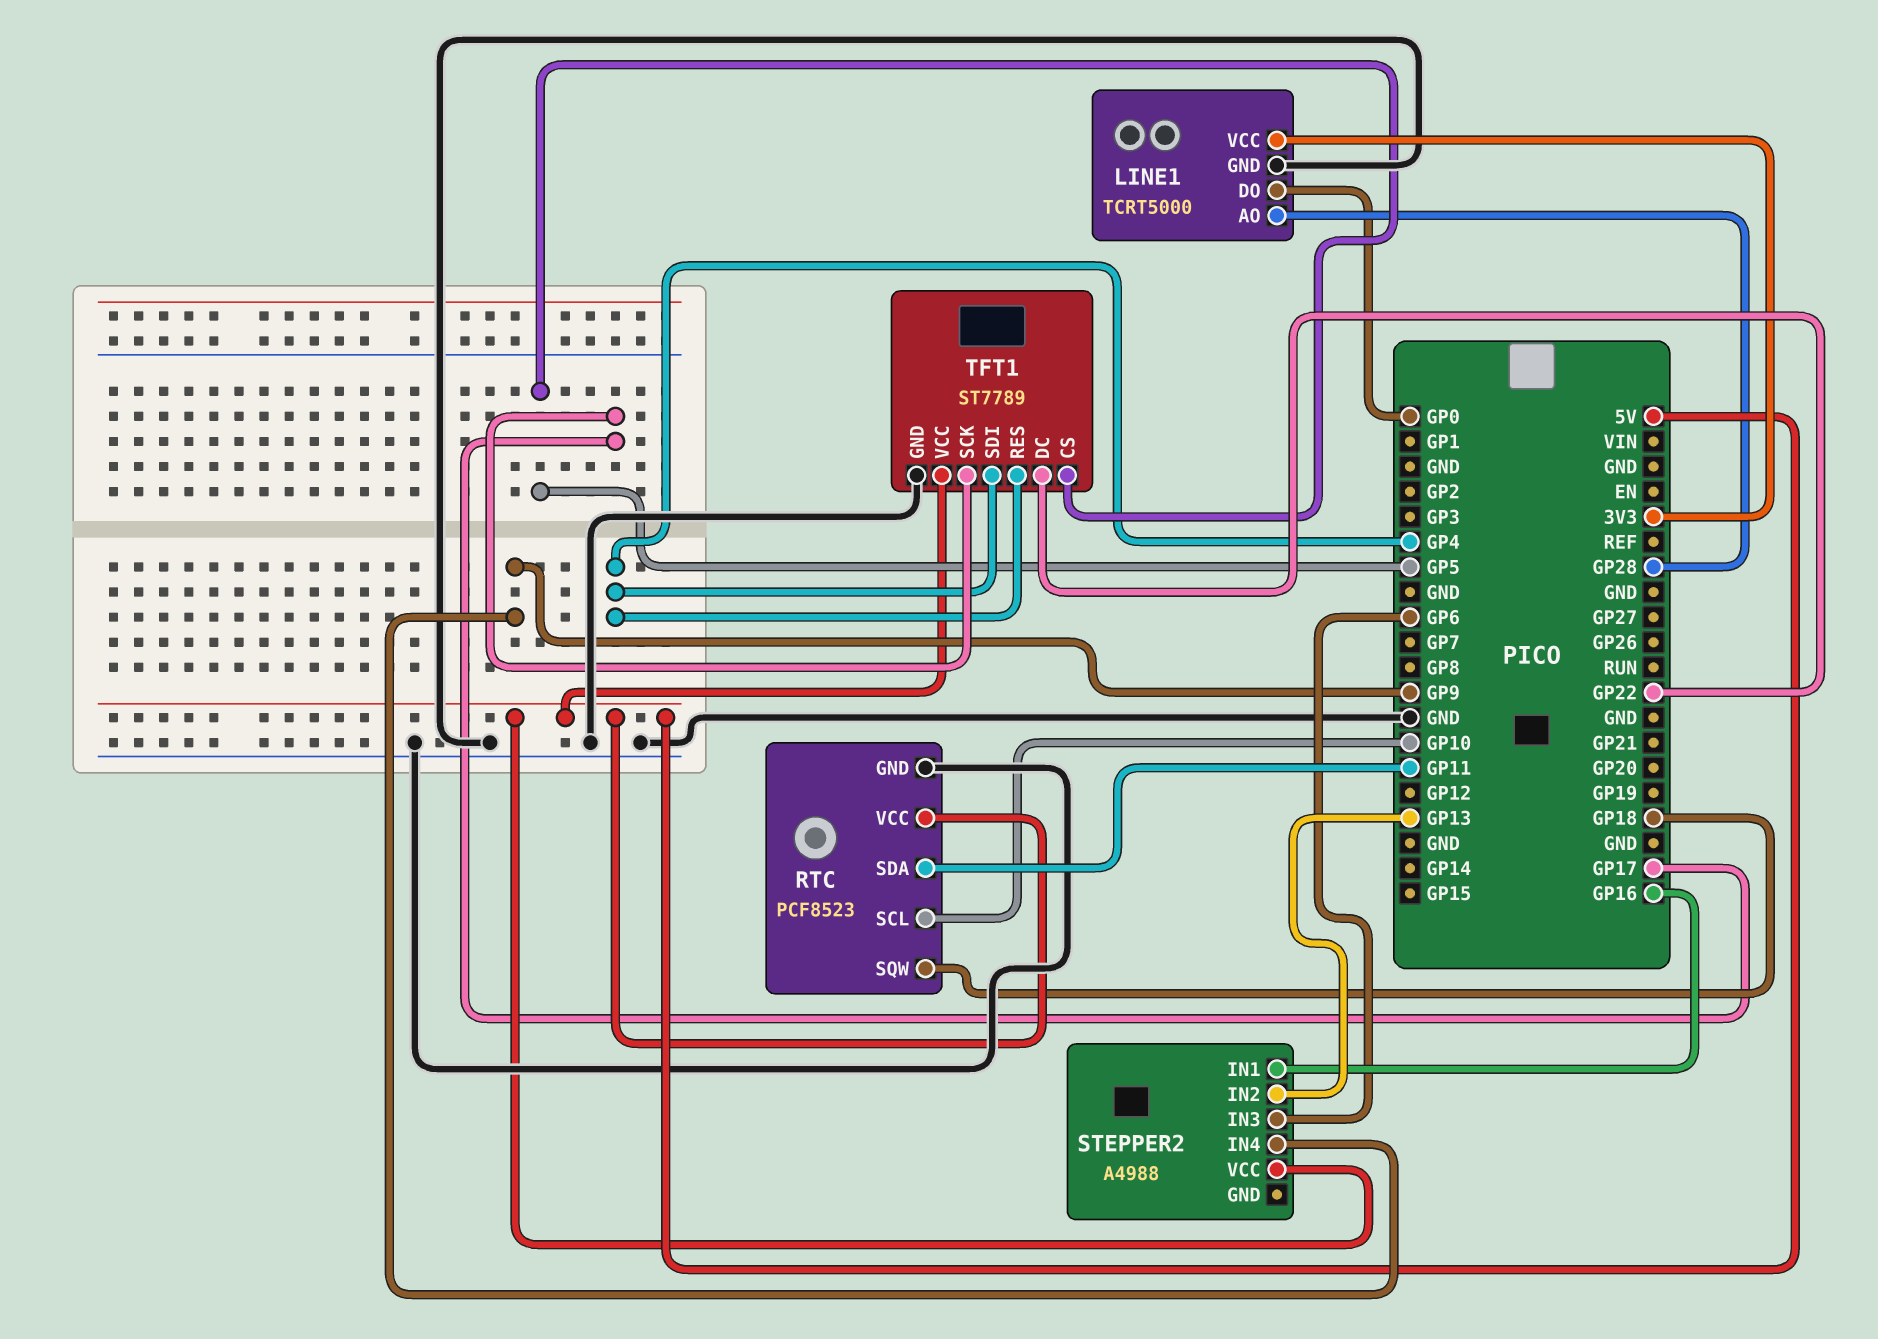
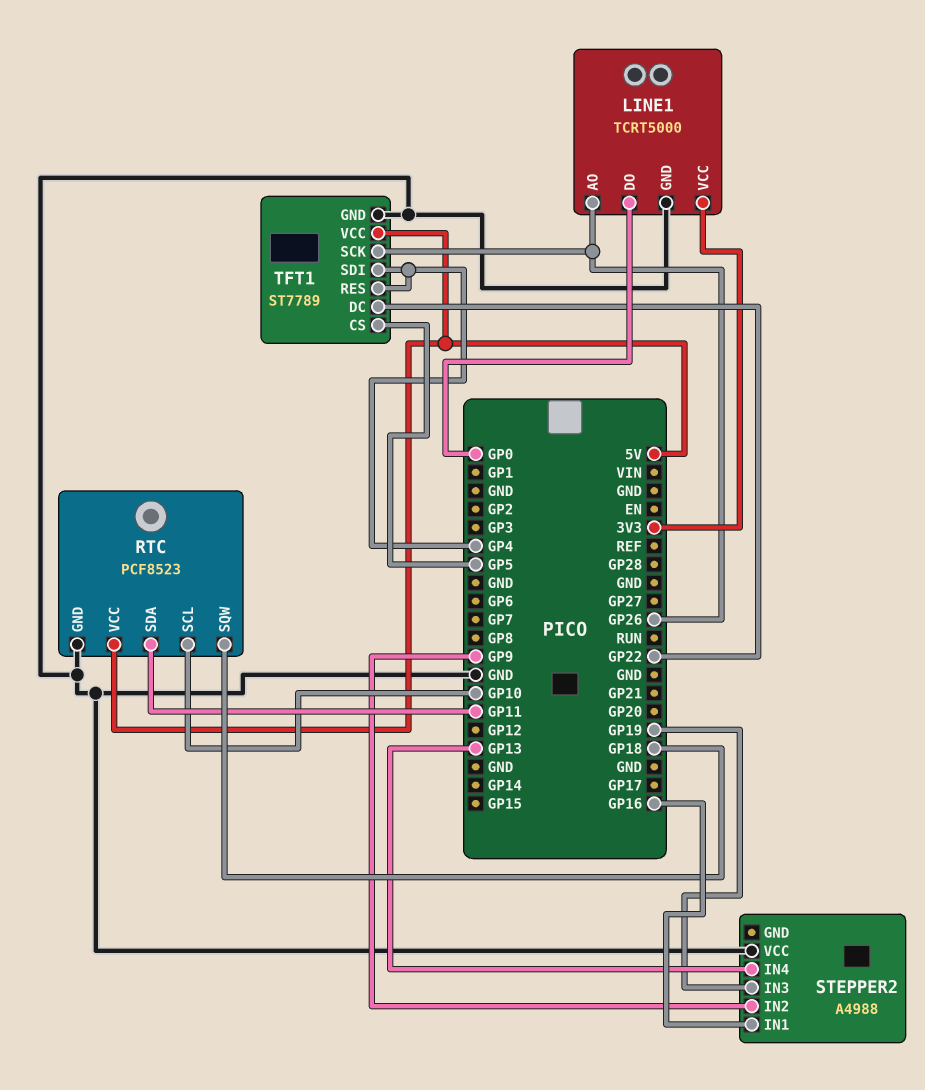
LINE1 pin AO: GP28 -> GP26
STEPPER2 pin IN2: GP13 -> GP9
STEPPER2 pin IN3: GP6 -> GP19
STEPPER2 pin IN4: GP9 -> GP13
STEPPER2 pin VCC: 5V -> GND
TFT1 pin SCK: GP17 -> GP26

